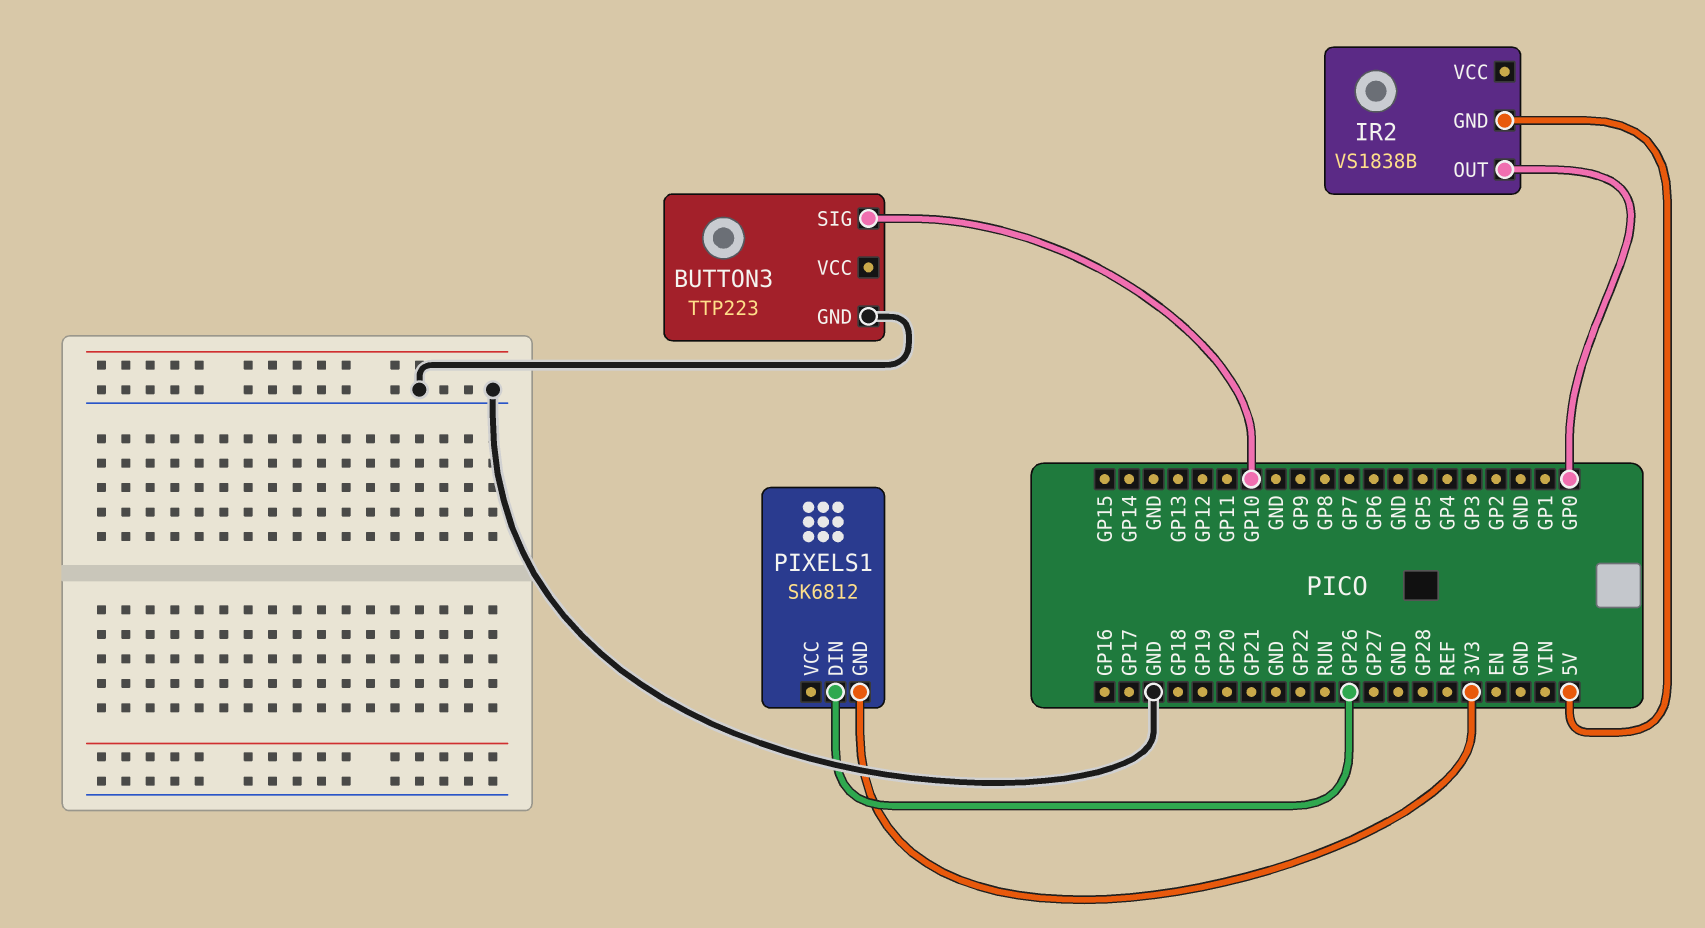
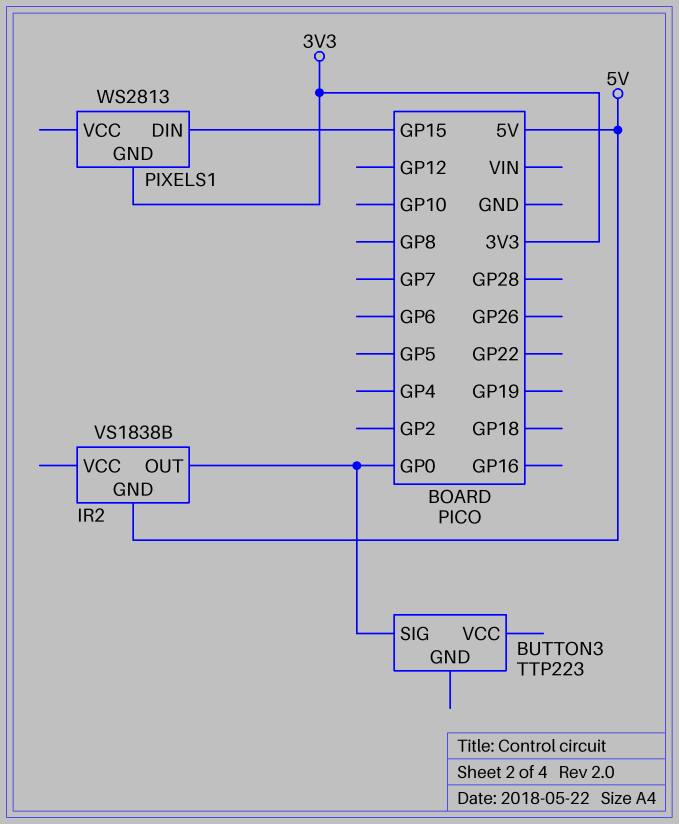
BUTTON3 pin GND: GND -> none
BUTTON3 pin SIG: GP10 -> GP0
PIXELS1: SK6812 -> WS2813
PIXELS1 pin DIN: GP26 -> GP15

